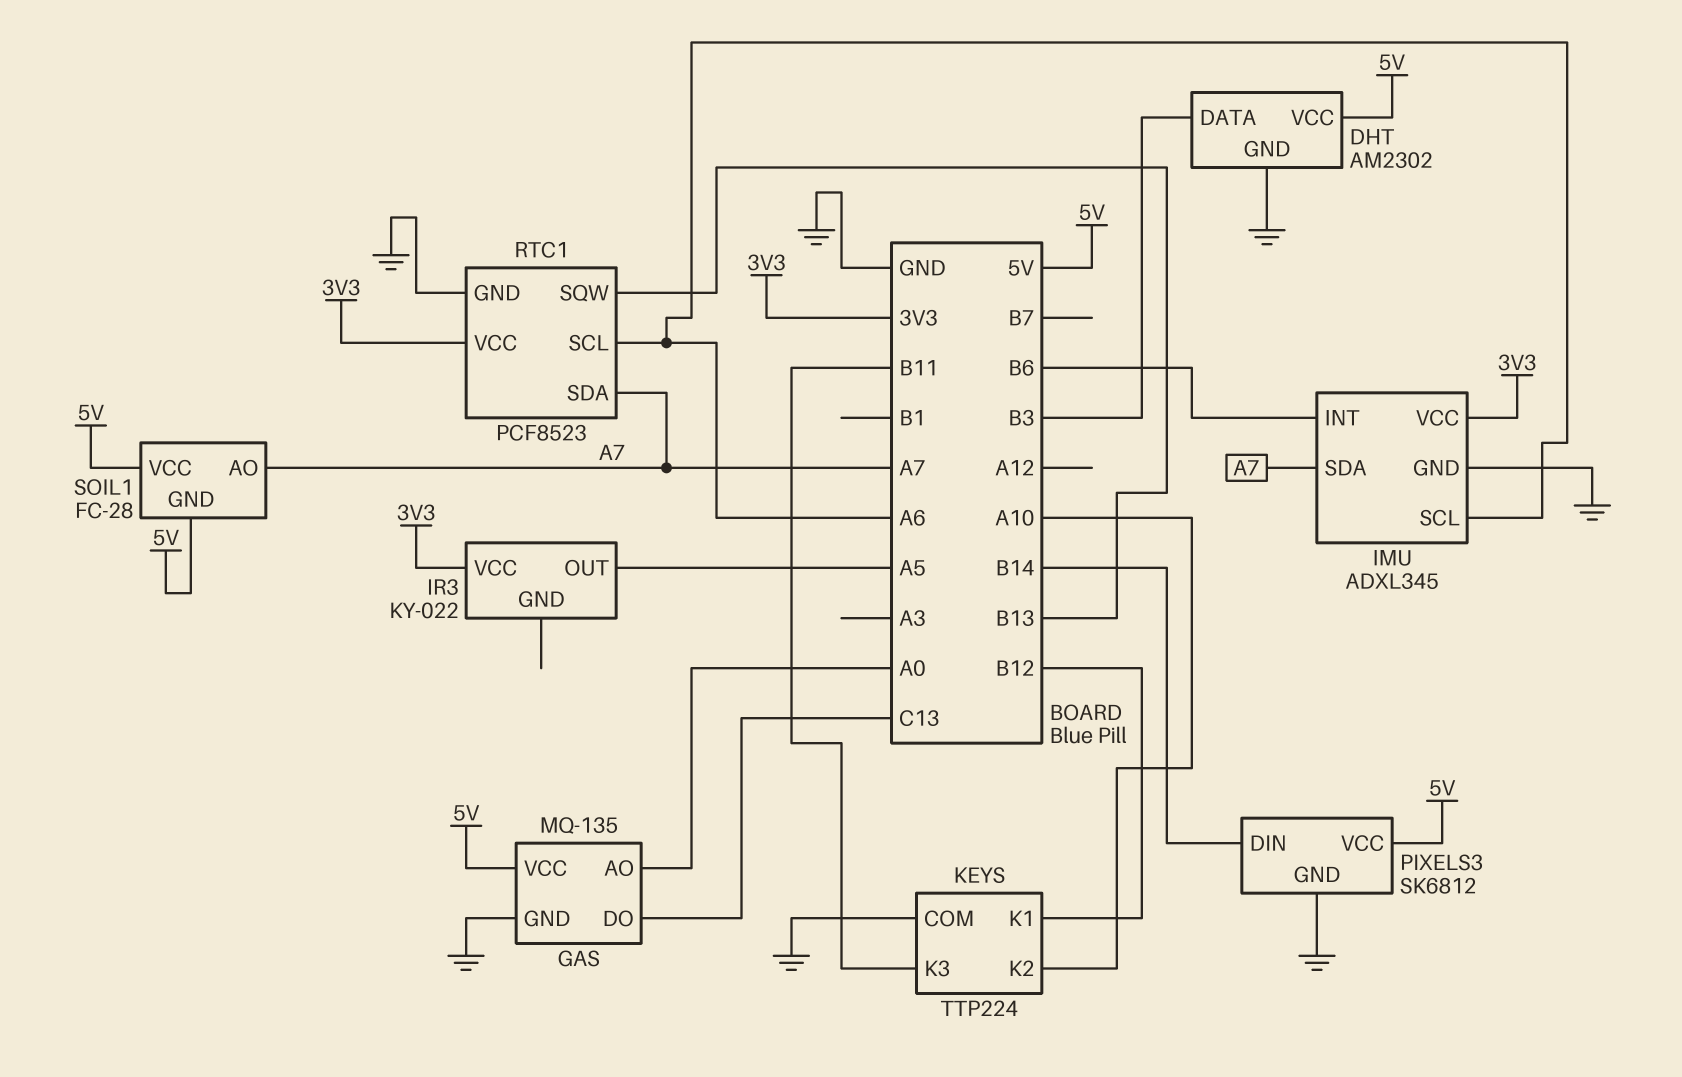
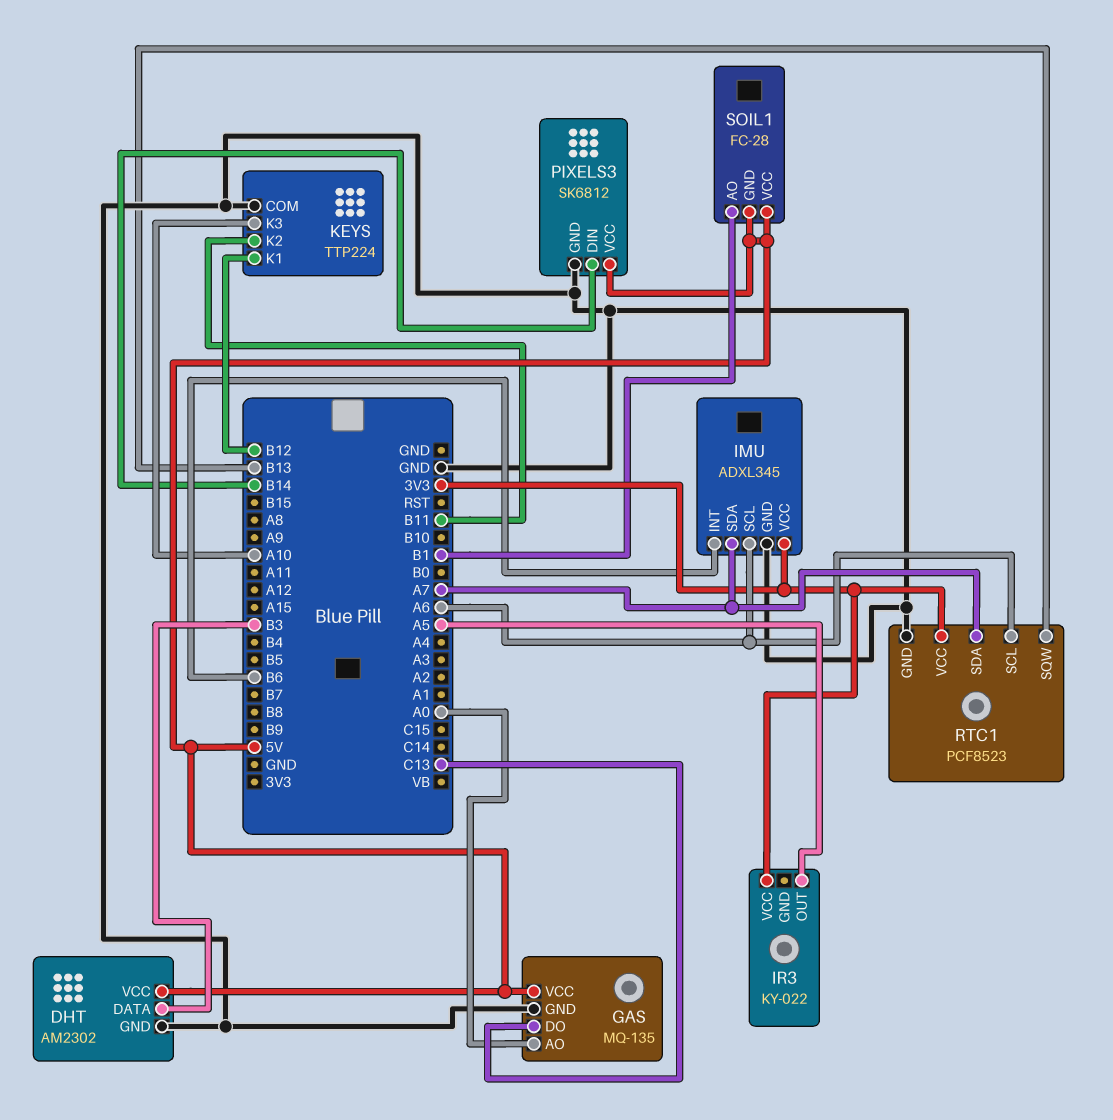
KEYS pin K2: A10 -> B11
KEYS pin K3: B11 -> A10
SOIL1 pin AO: A7 -> B1

